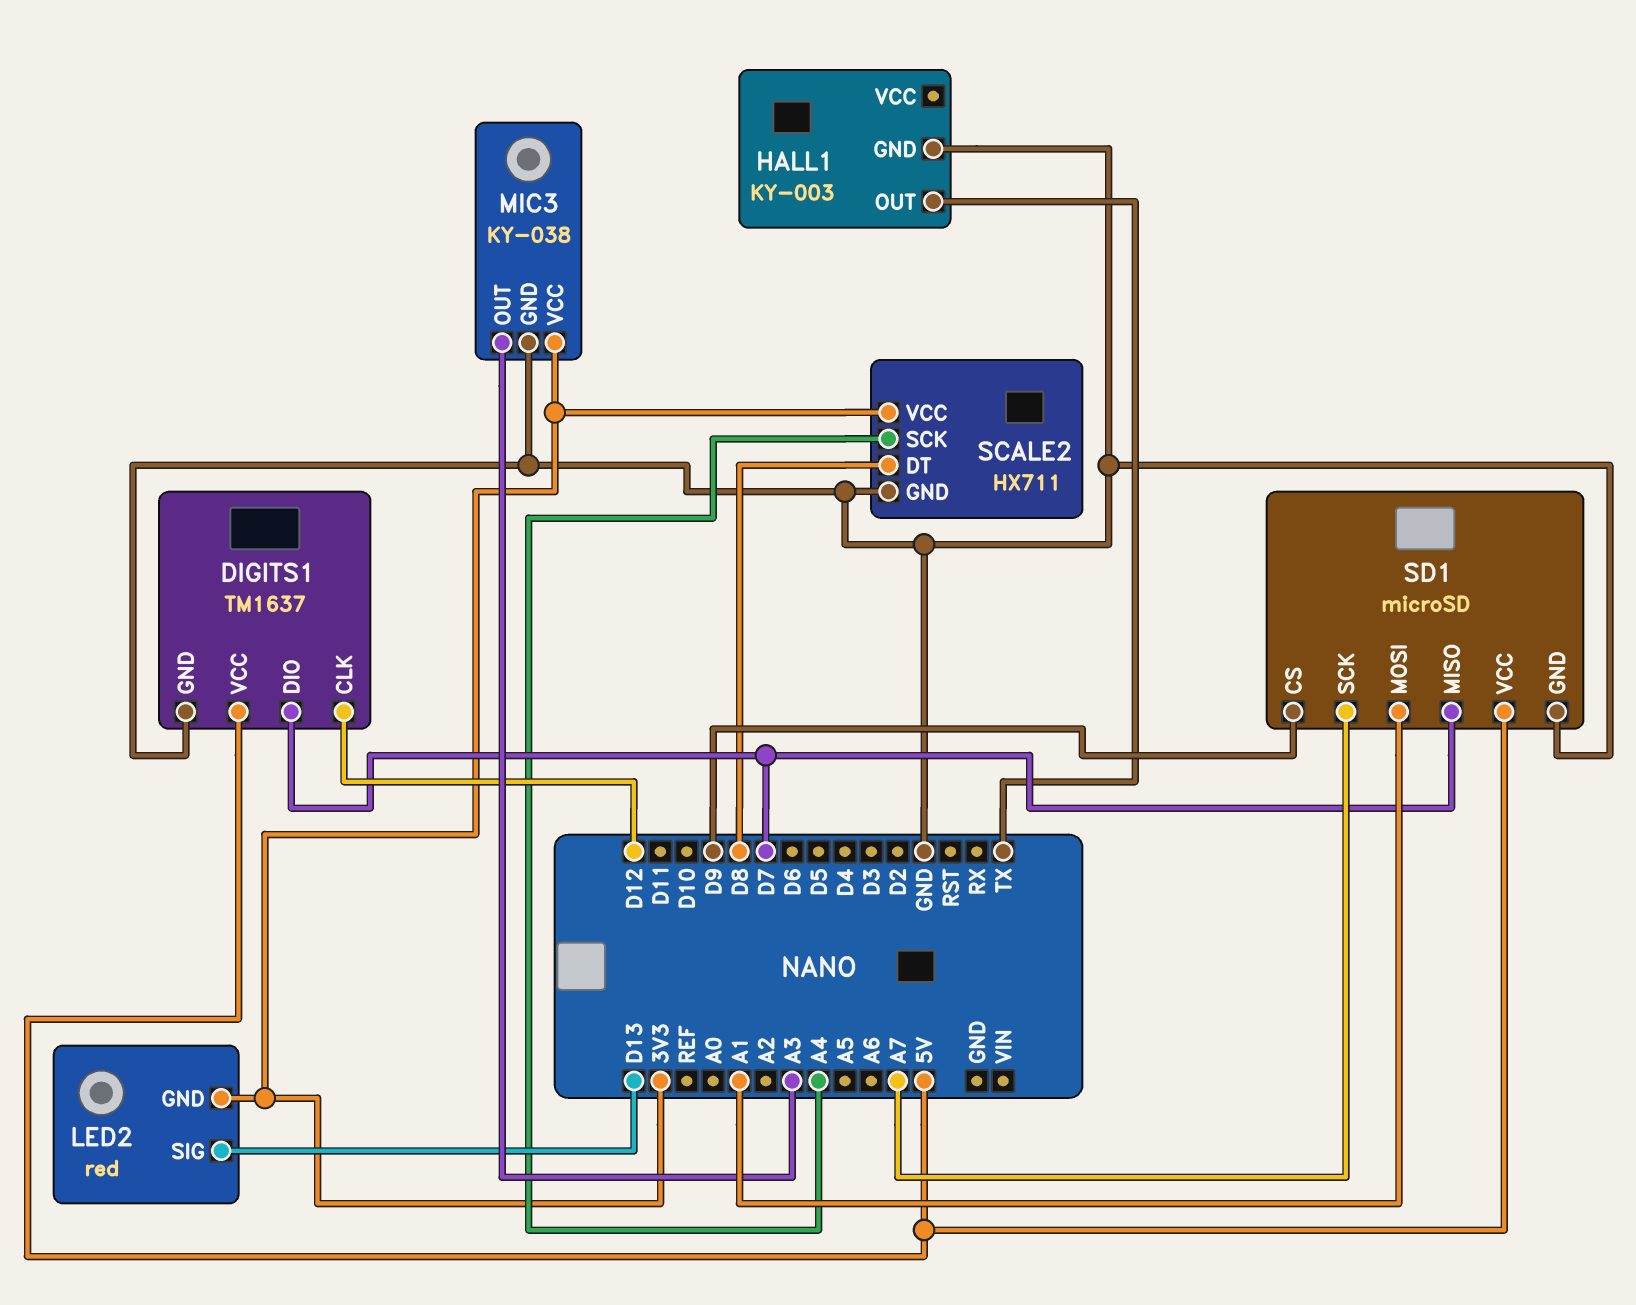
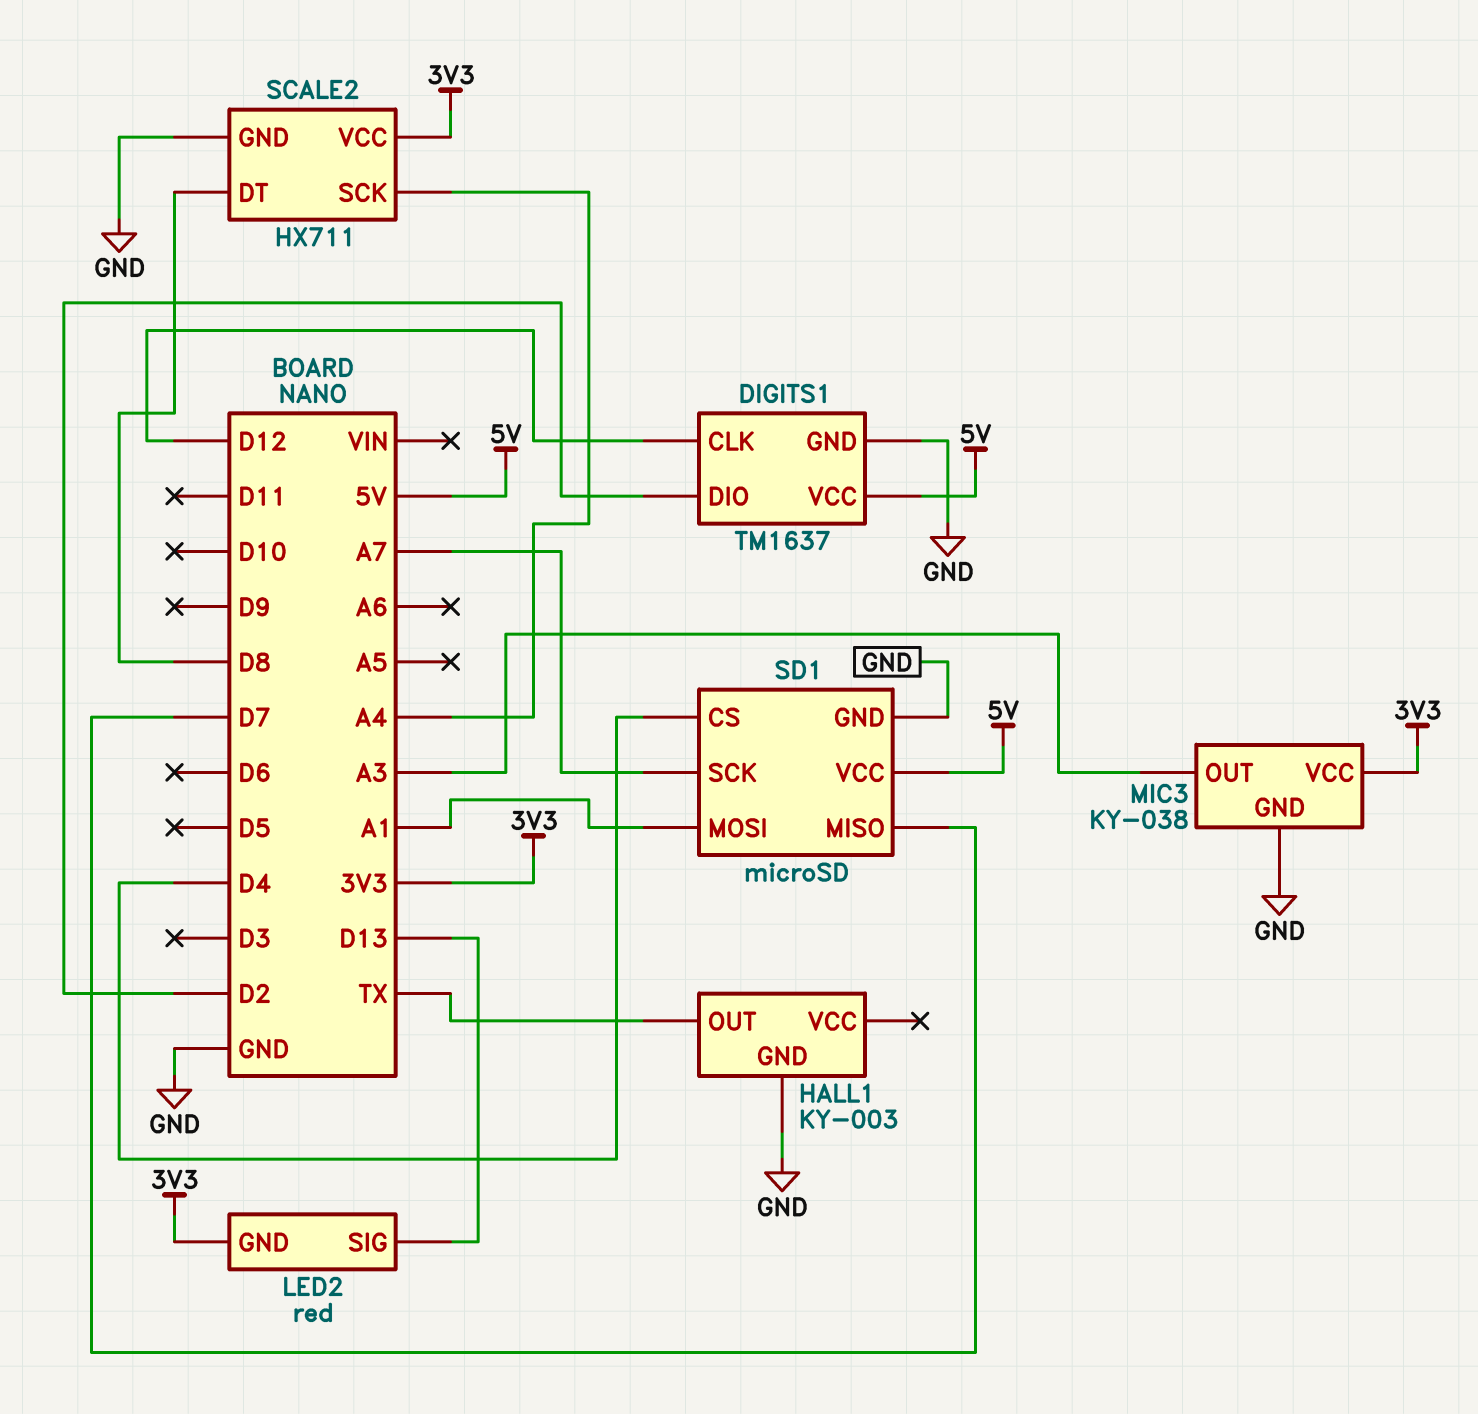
DIGITS1 pin DIO: D7 -> D2
SD1 pin CS: D9 -> D4

